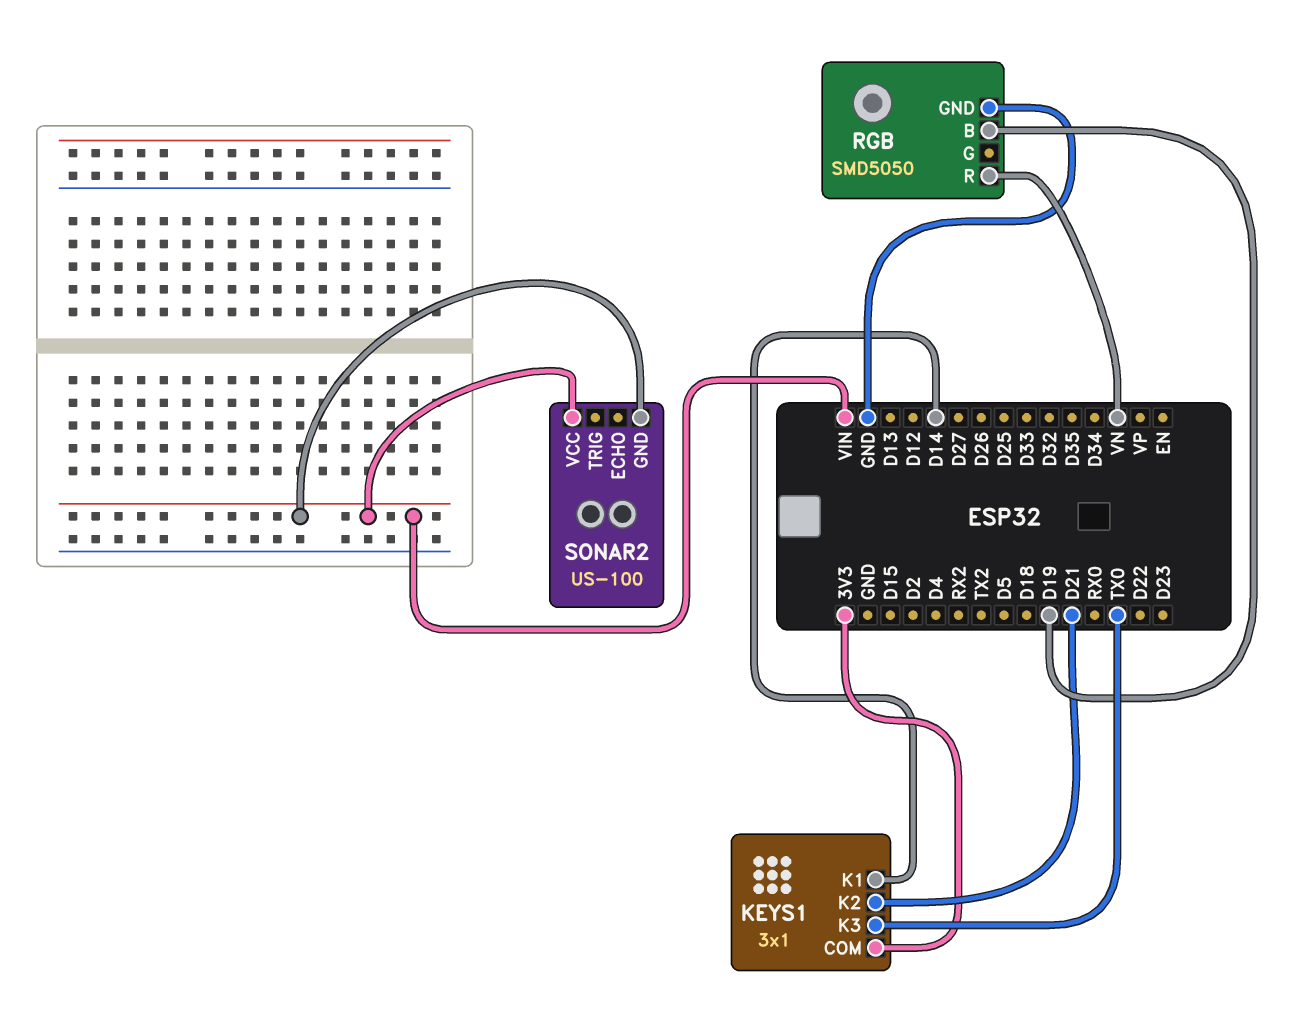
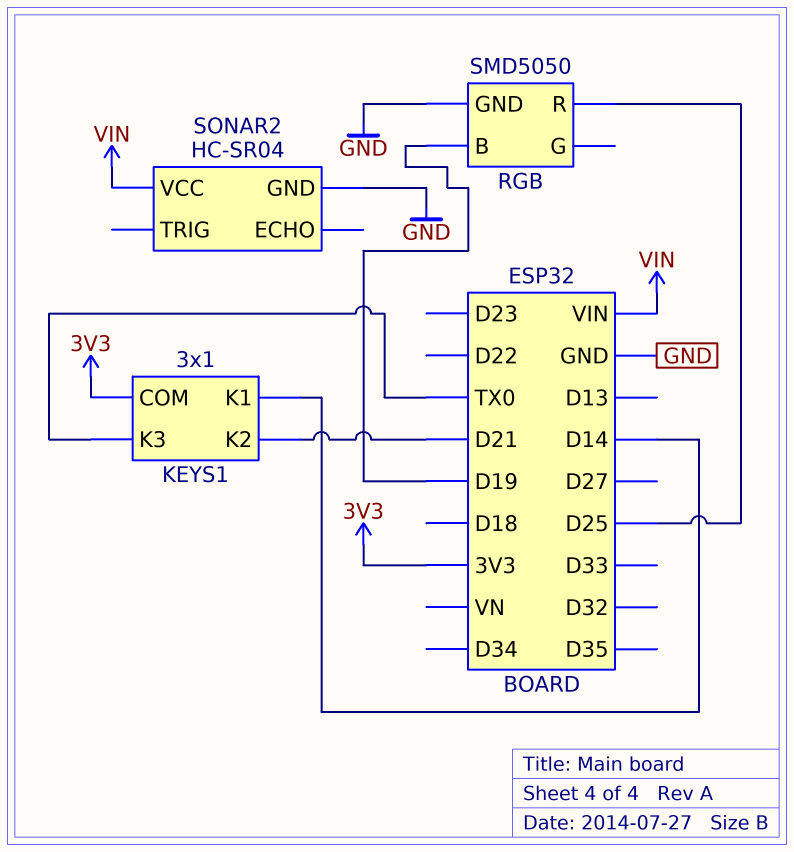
RGB pin R: VN -> D25
SONAR2: US-100 -> HC-SR04
SONAR2 pin GND: VIN -> GND

